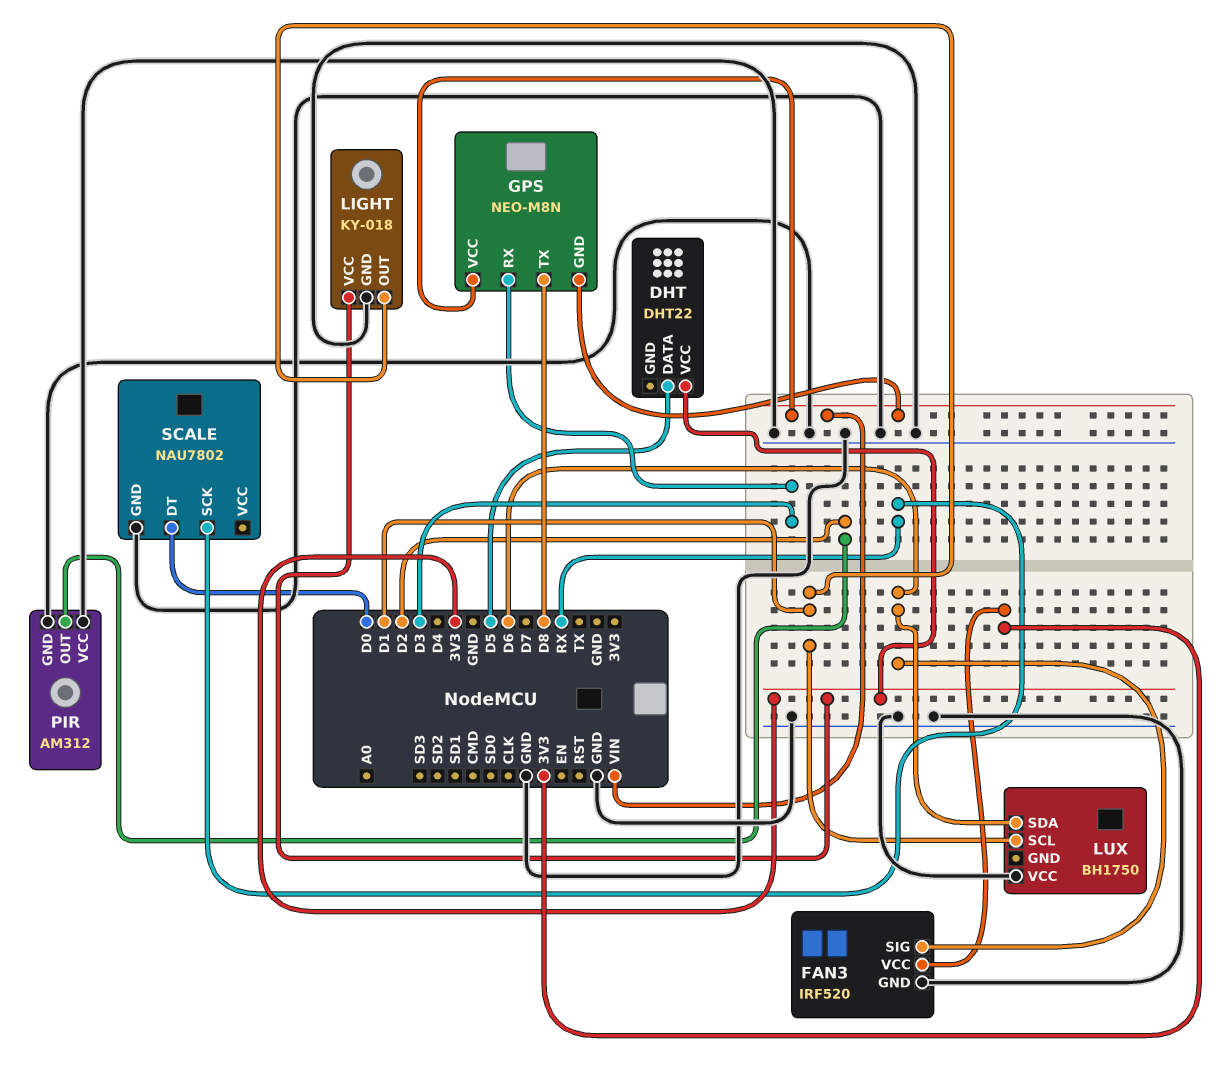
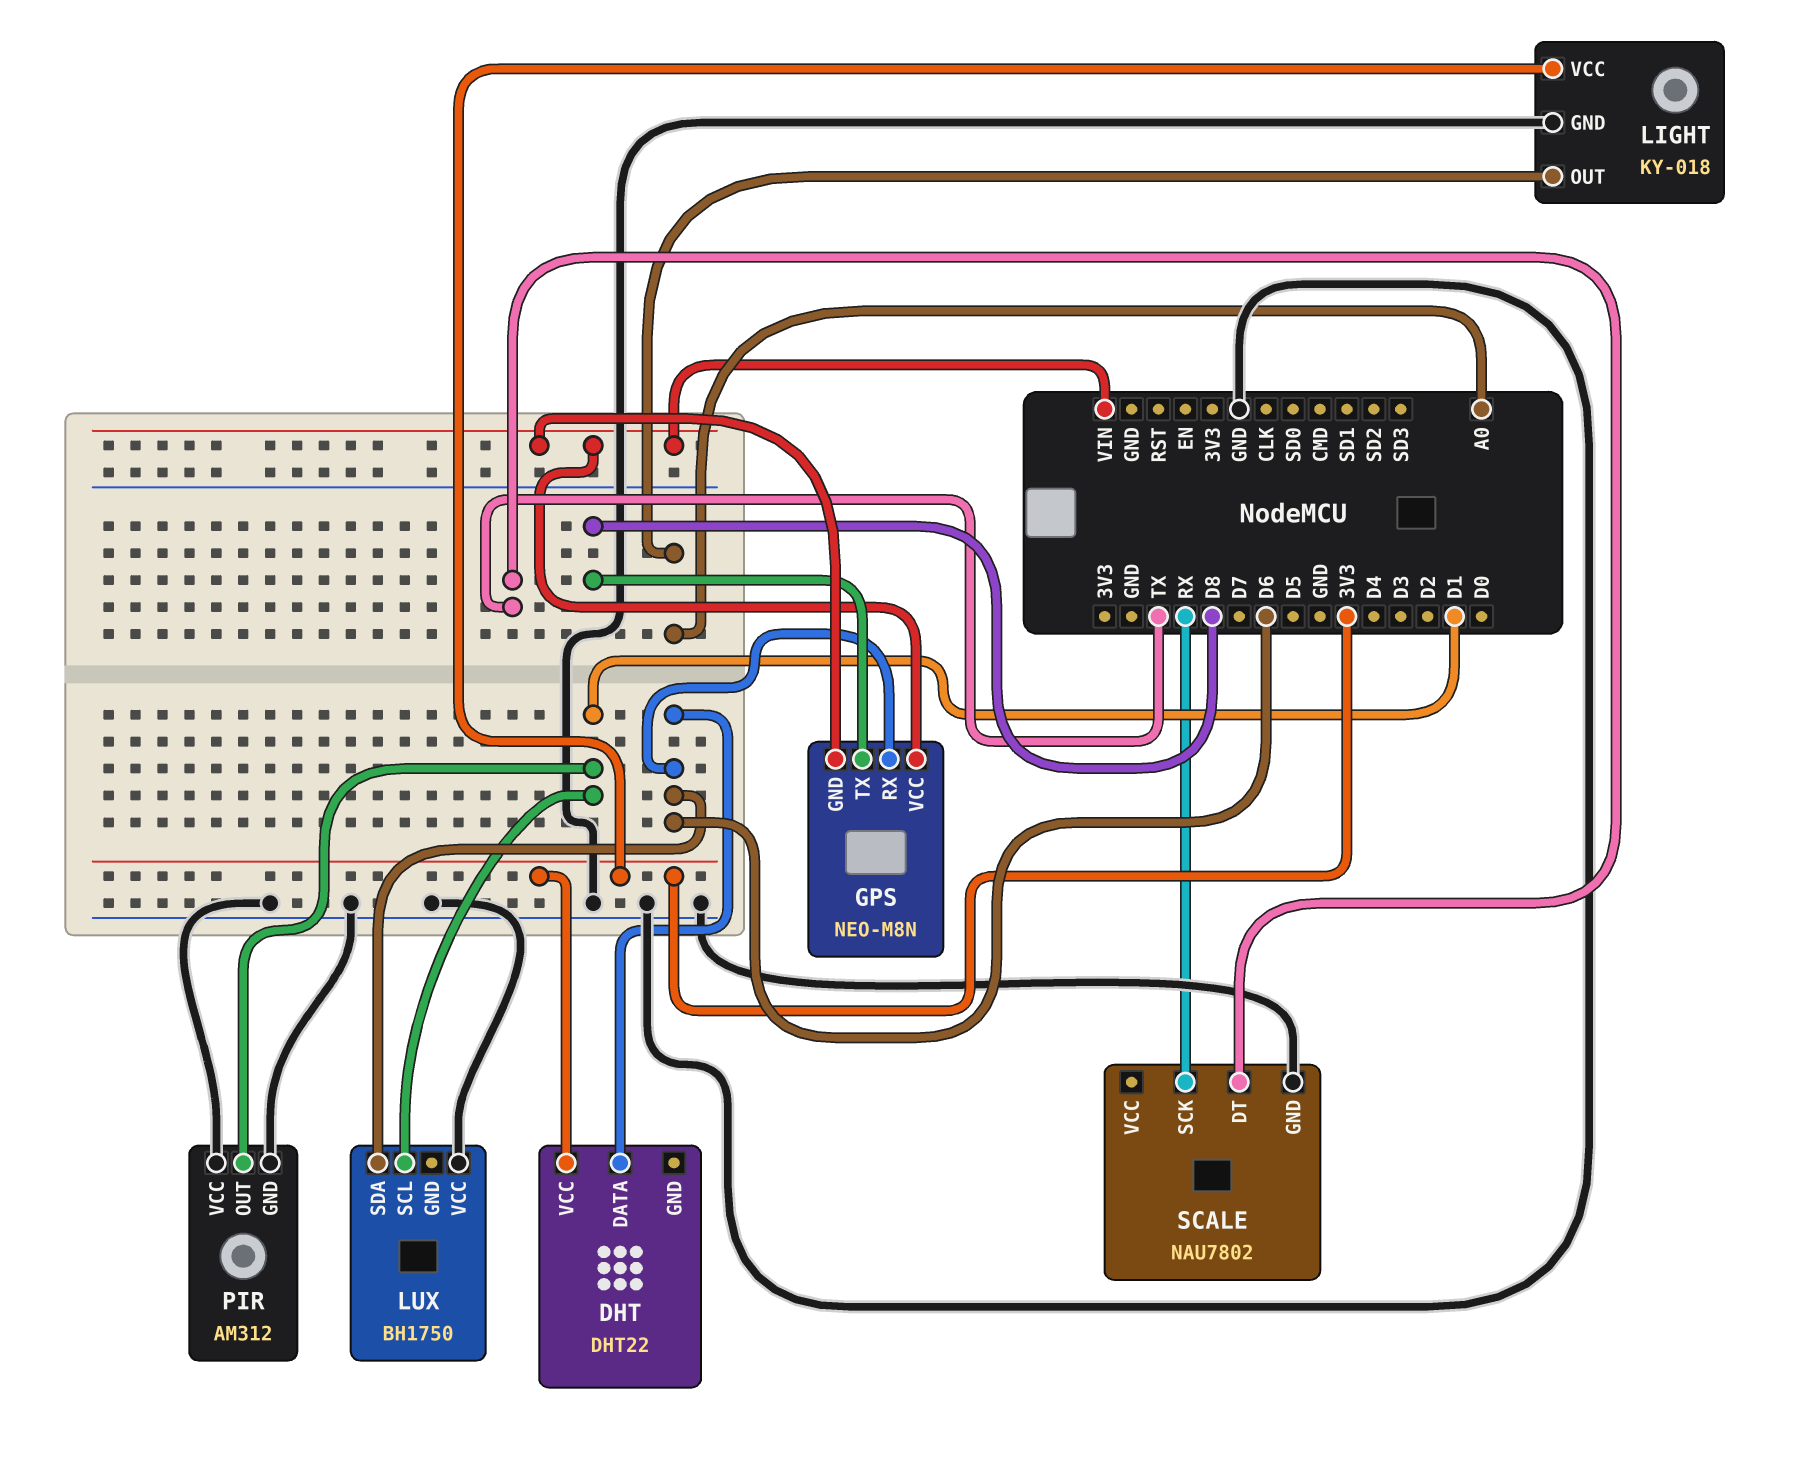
DHT pin DATA: D5 -> D6
FAN3: IRF520 -> none
FAN3 pin GND: GND -> none
FAN3 pin SIG: D6 -> none
FAN3 pin VCC: 3V3 -> none
GPS pin RX: D3 -> D6
LIGHT pin OUT: D1 -> A0
PIR pin OUT: D2 -> D1
SCALE pin DT: D0 -> TX

